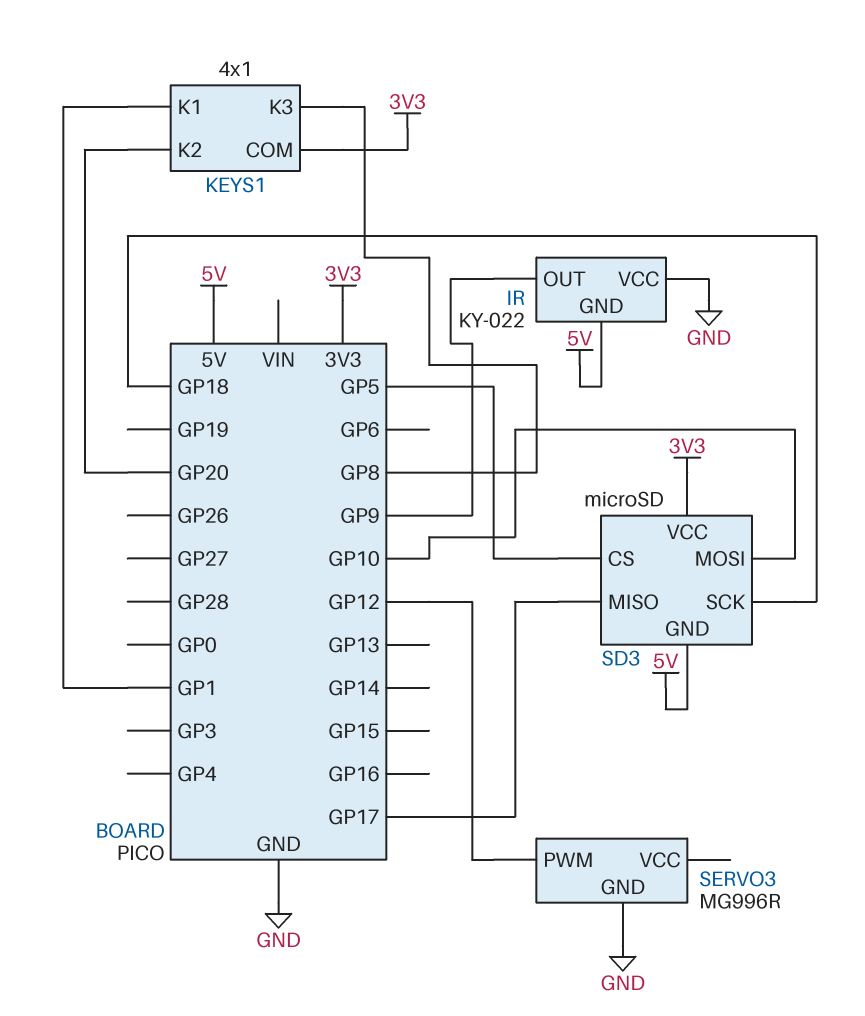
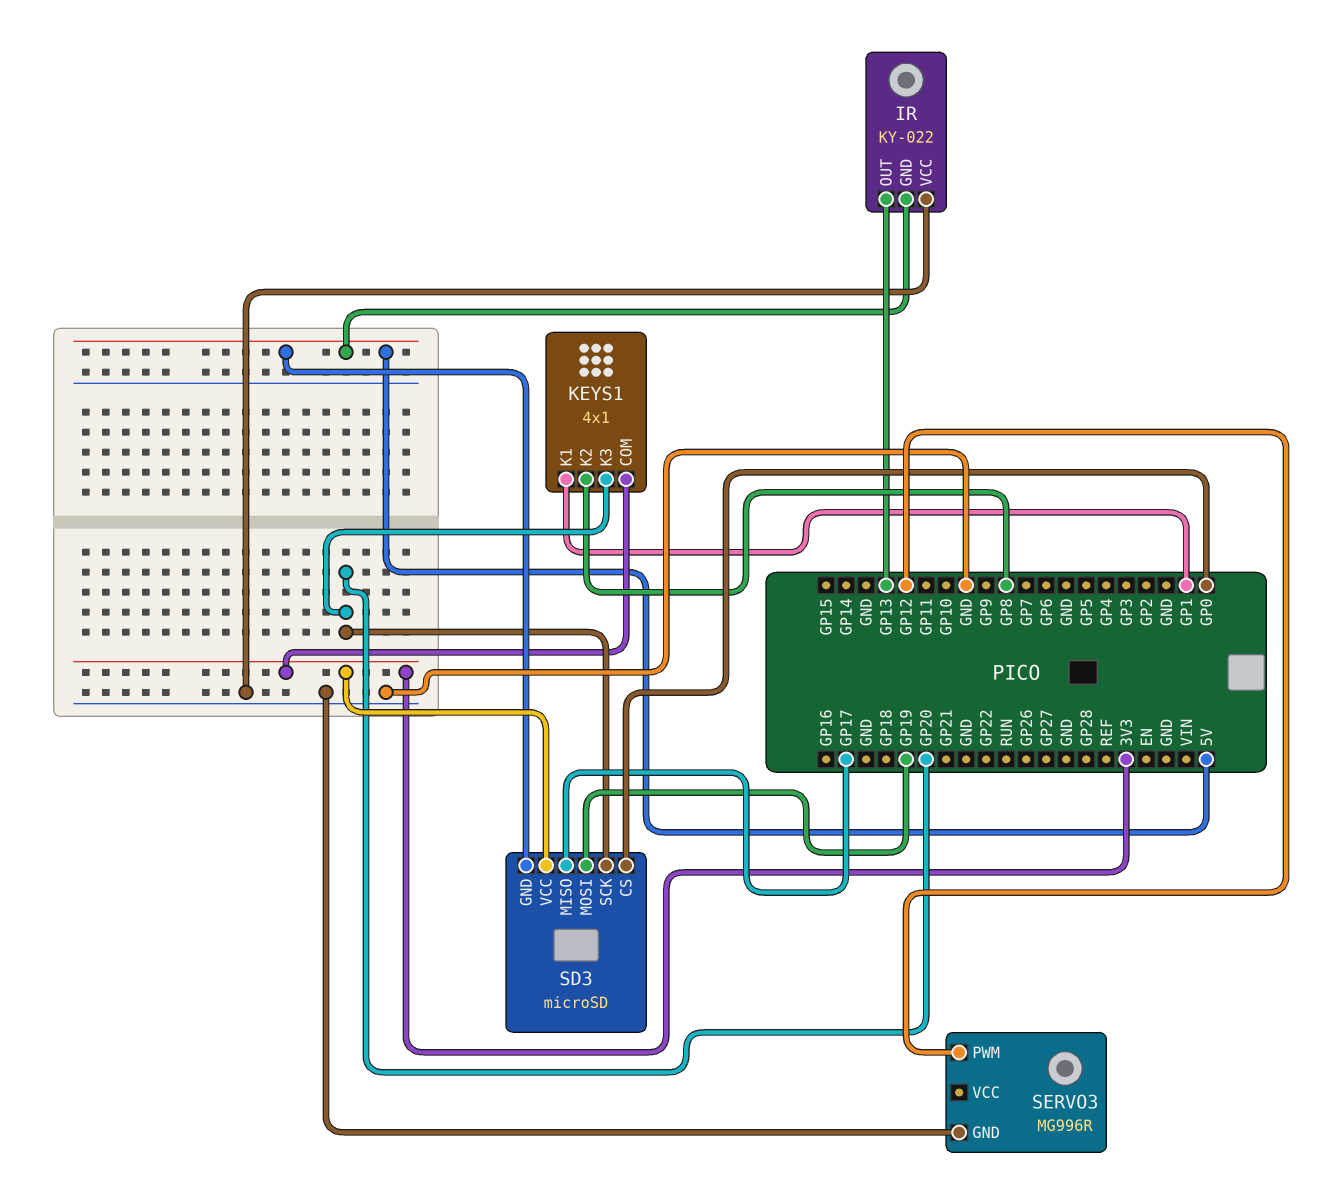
IR pin OUT: GP9 -> GP13
KEYS1 pin K2: GP20 -> GP8
KEYS1 pin K3: GP8 -> GP20
SD3 pin CS: GP5 -> GP0
SD3 pin MOSI: GP10 -> GP19
SD3 pin SCK: GP18 -> GP20

